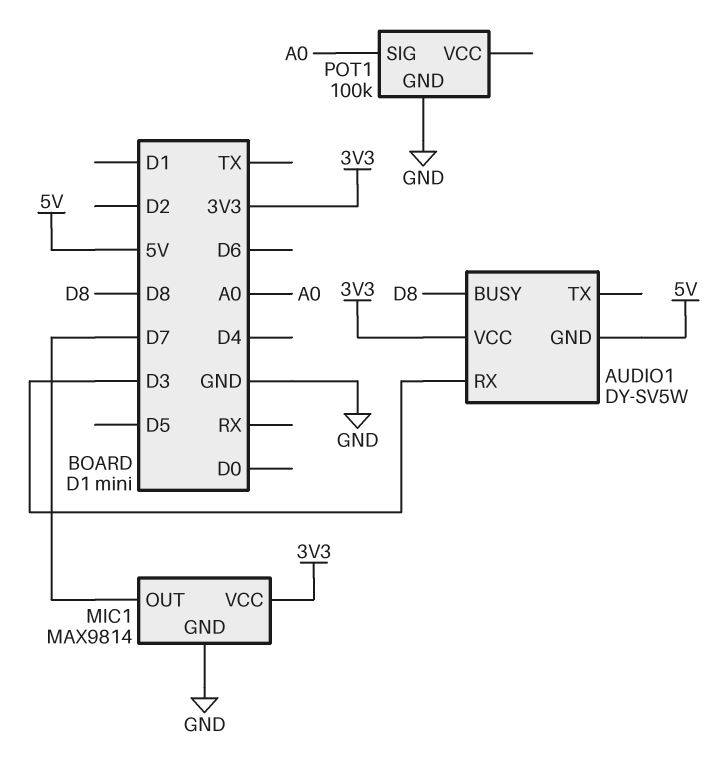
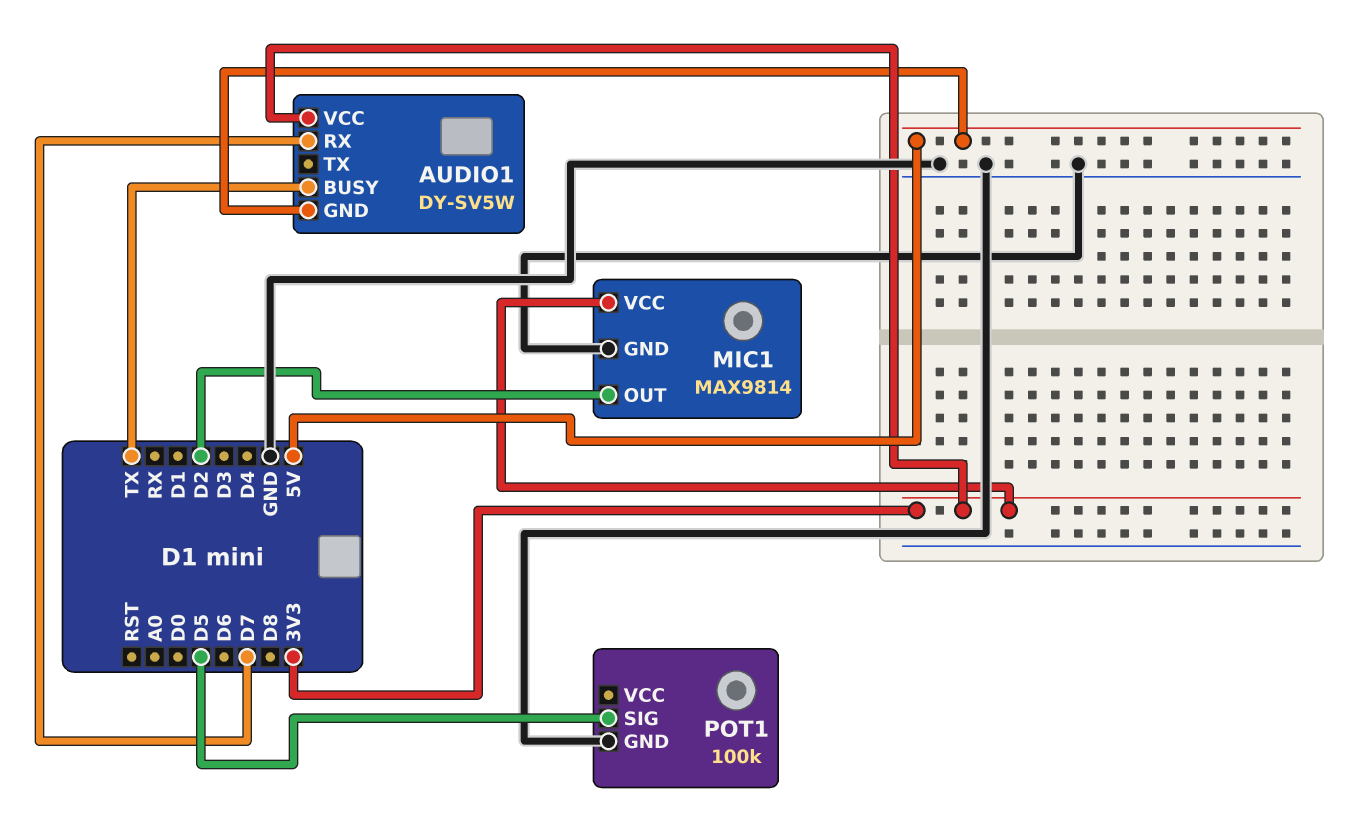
AUDIO1 pin BUSY: D8 -> TX
AUDIO1 pin RX: D3 -> D7
MIC1 pin OUT: D7 -> D2
POT1 pin SIG: A0 -> D5

